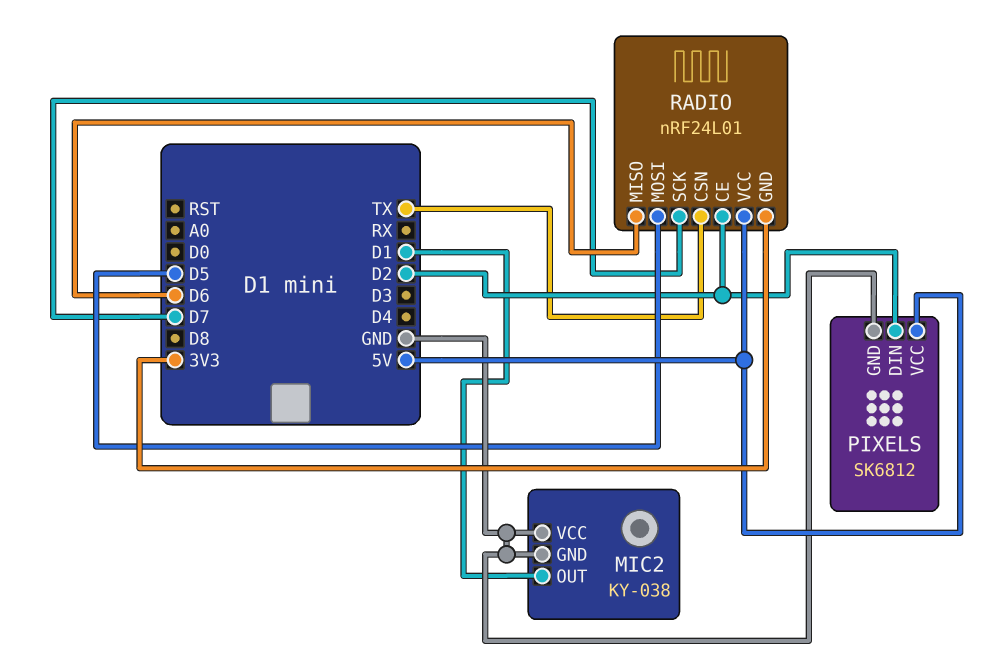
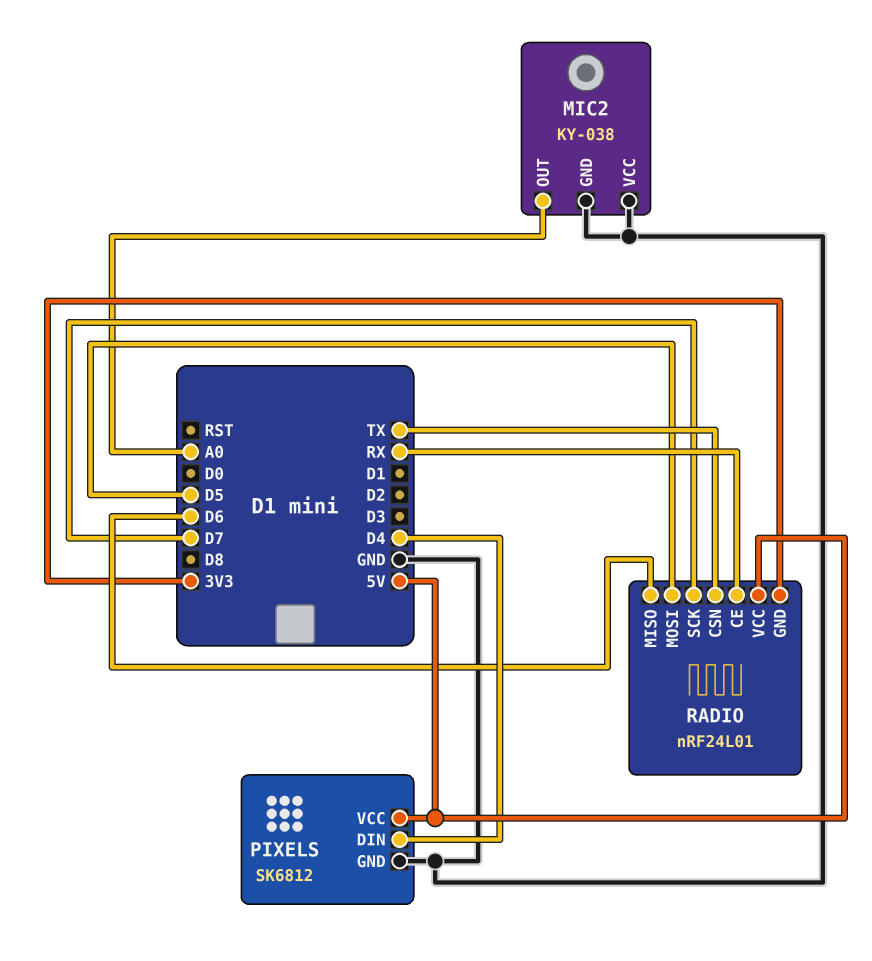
MIC2 pin OUT: D1 -> A0
PIXELS pin DIN: D2 -> D4
RADIO pin CE: D2 -> RX

